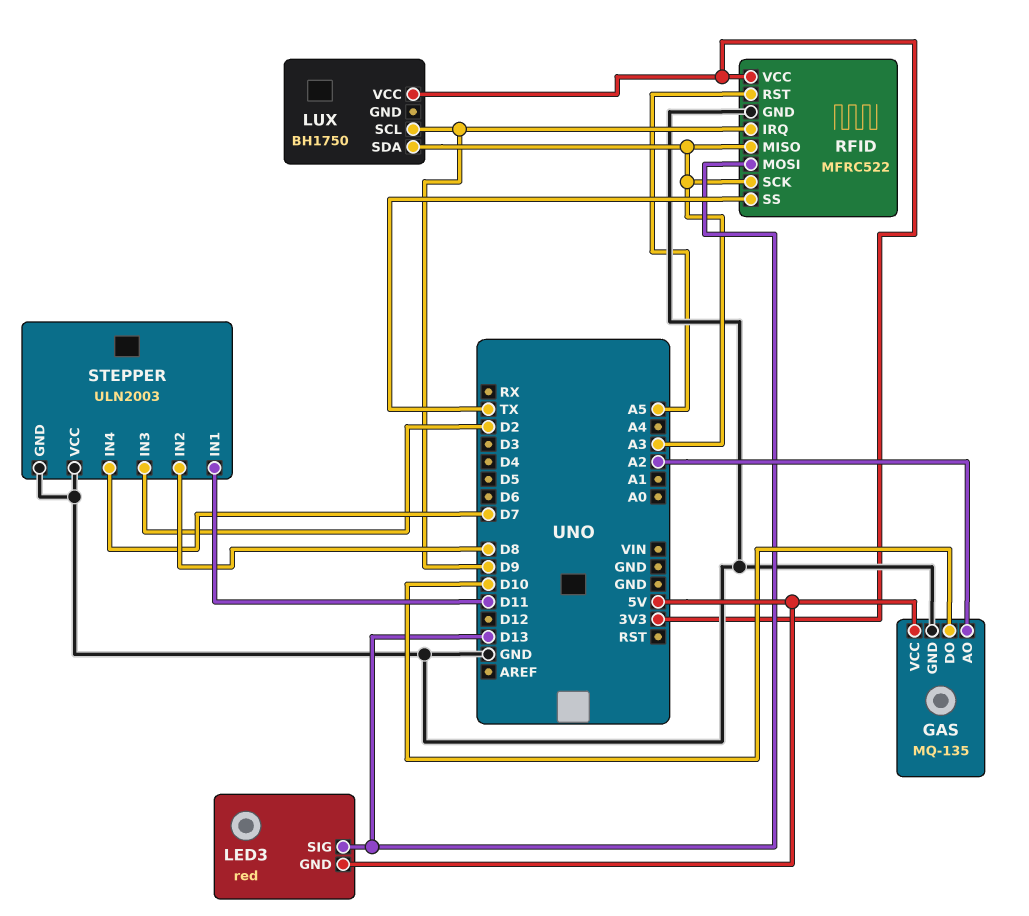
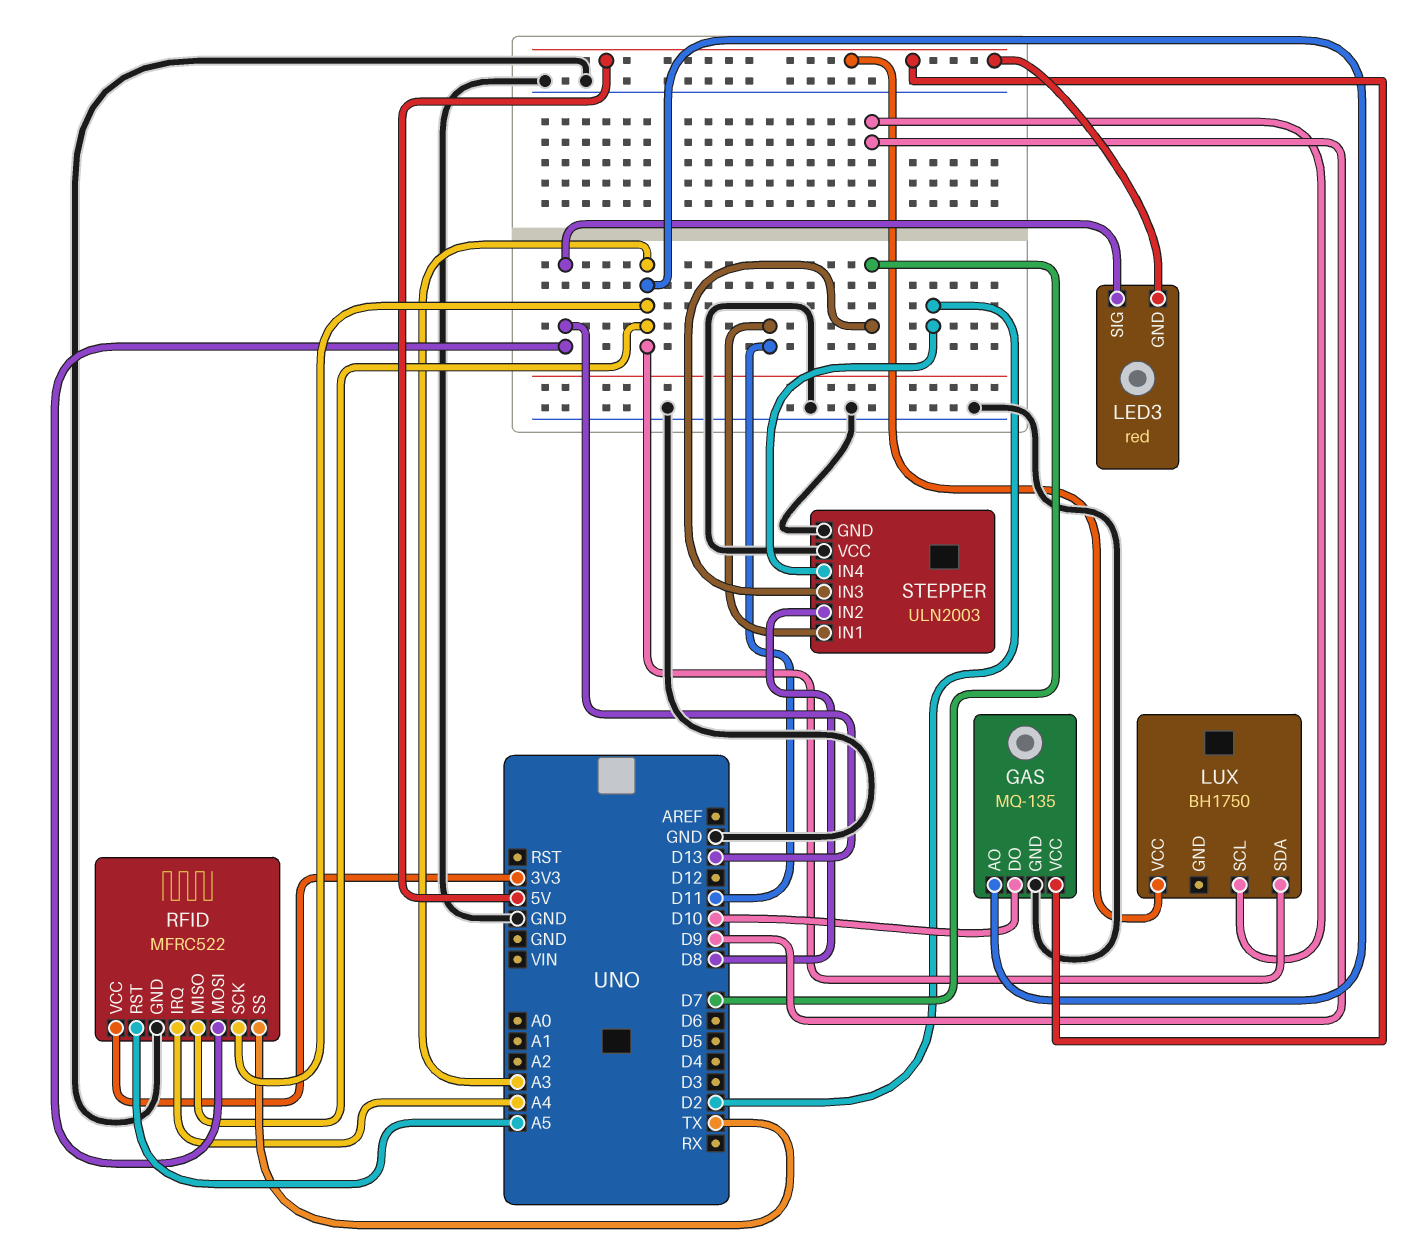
GAS pin AO: A2 -> A3
LUX pin VCC: 3V3 -> 5V
RFID pin IRQ: D9 -> A4
STEPPER pin IN3: D2 -> D7
STEPPER pin IN4: D7 -> D2

